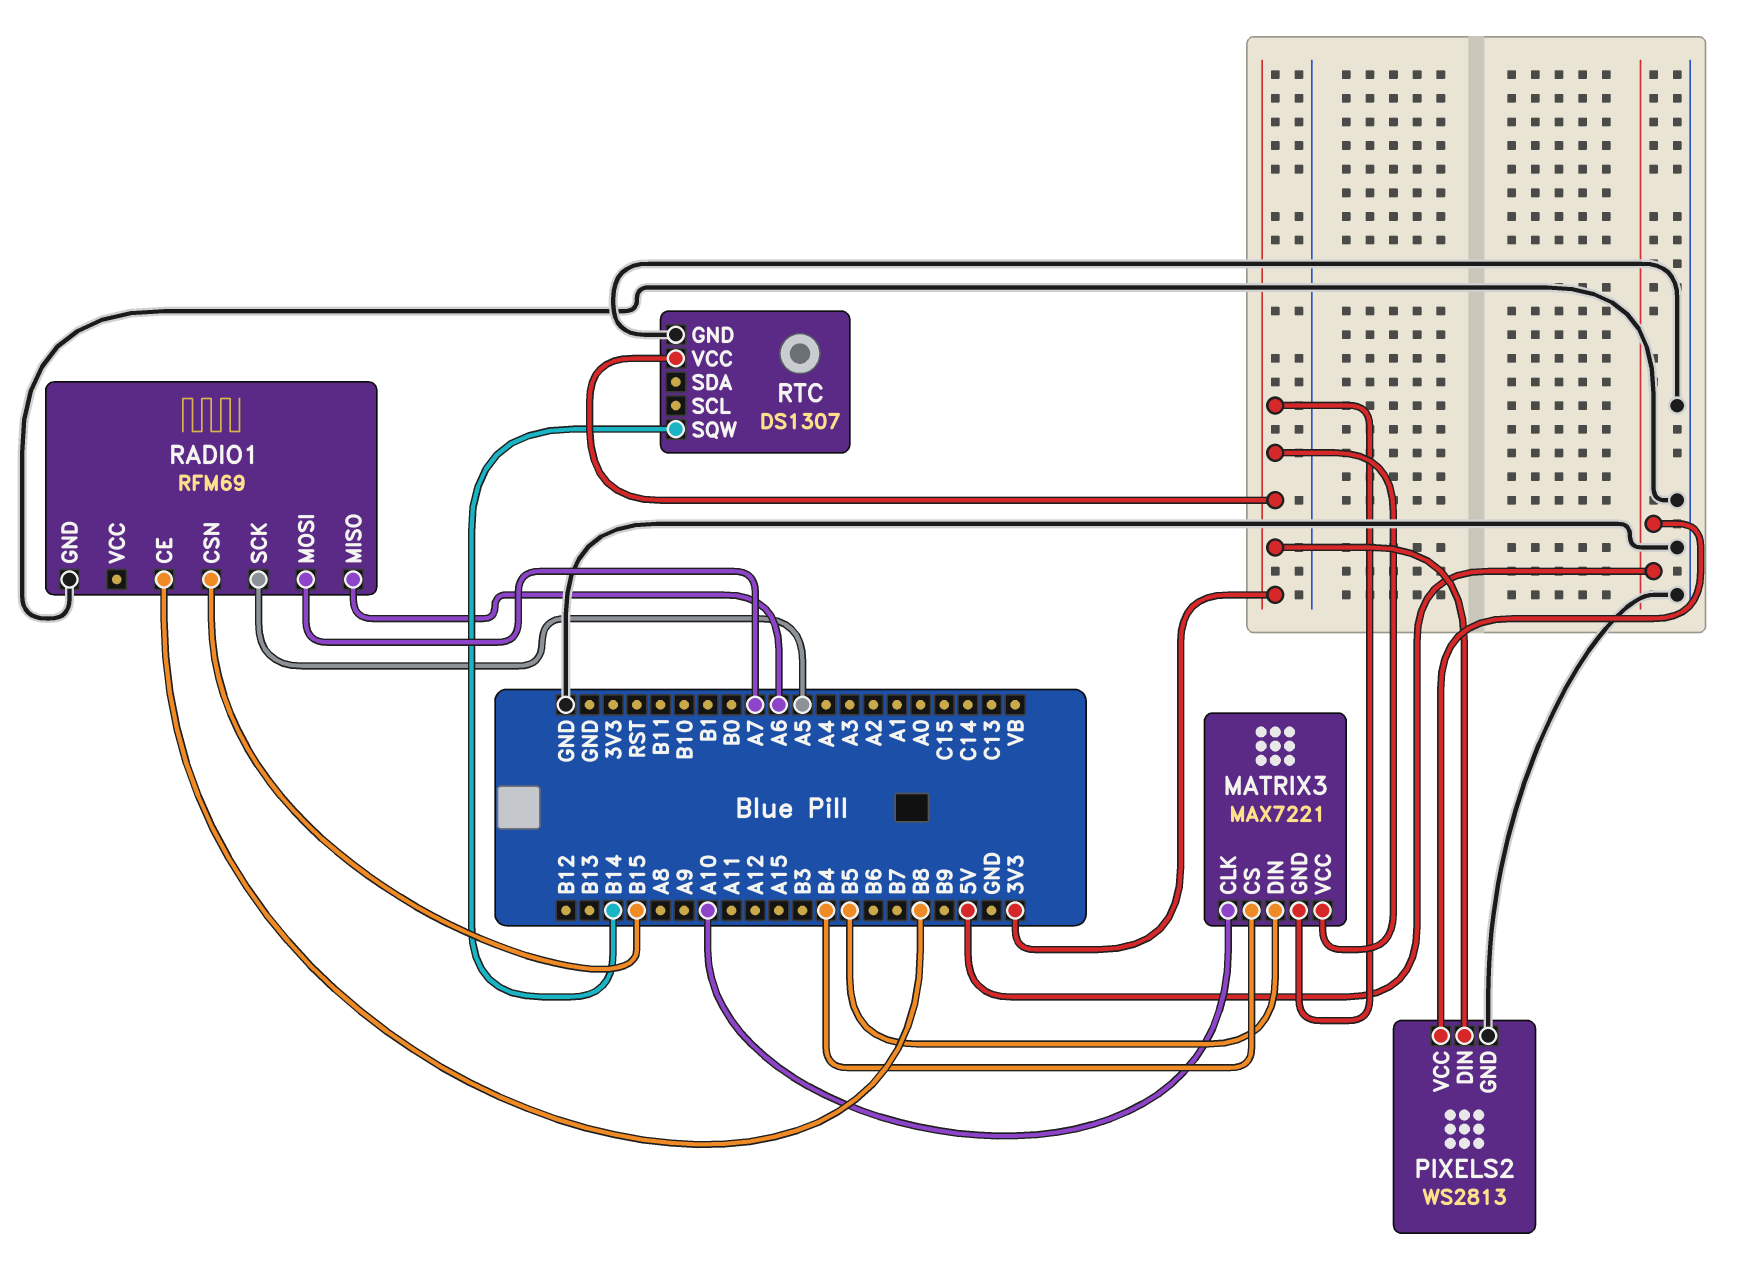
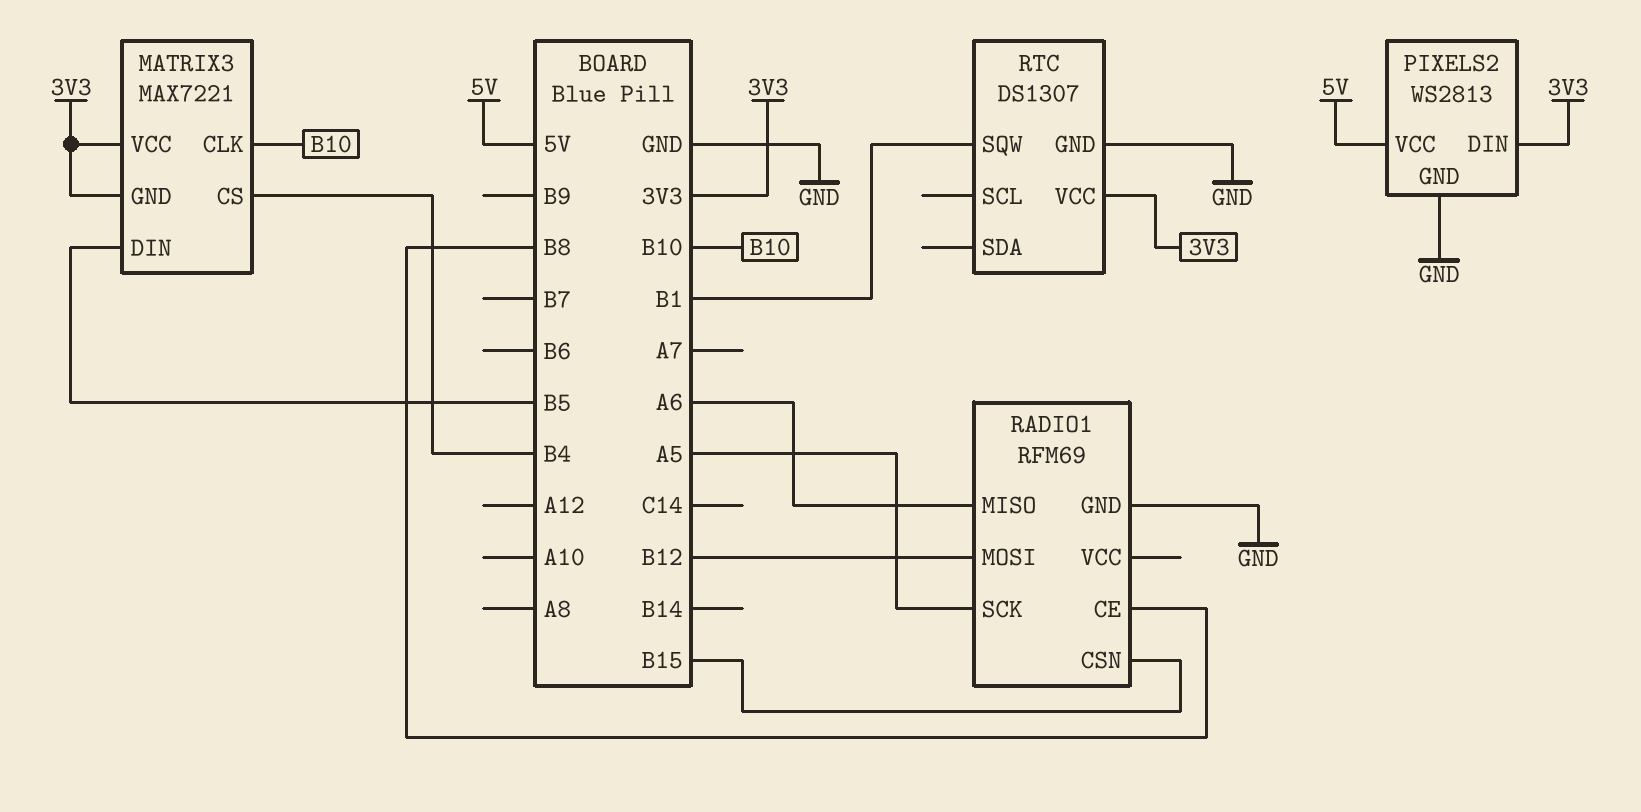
MATRIX3 pin CLK: A10 -> B10
RADIO1 pin MOSI: A7 -> B12
RTC pin SQW: B14 -> B1

